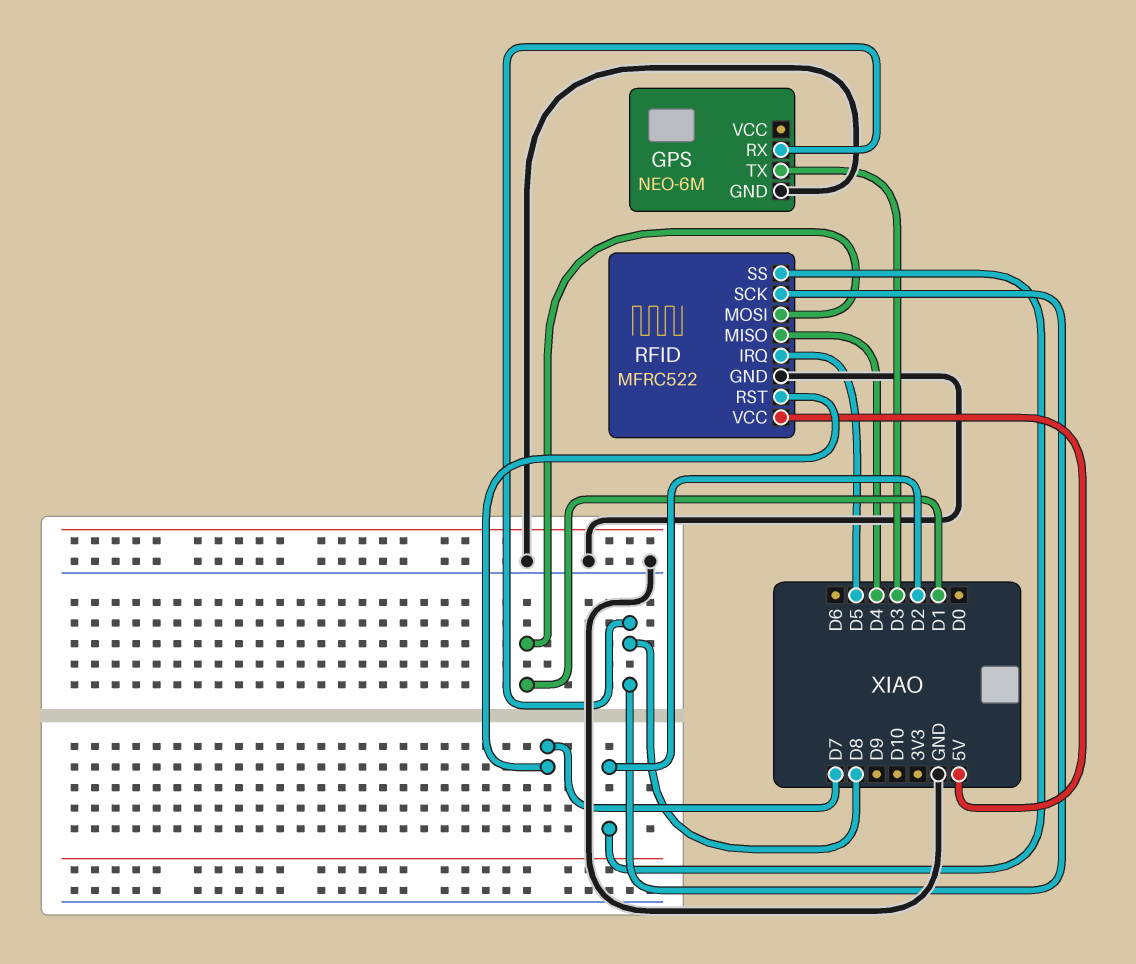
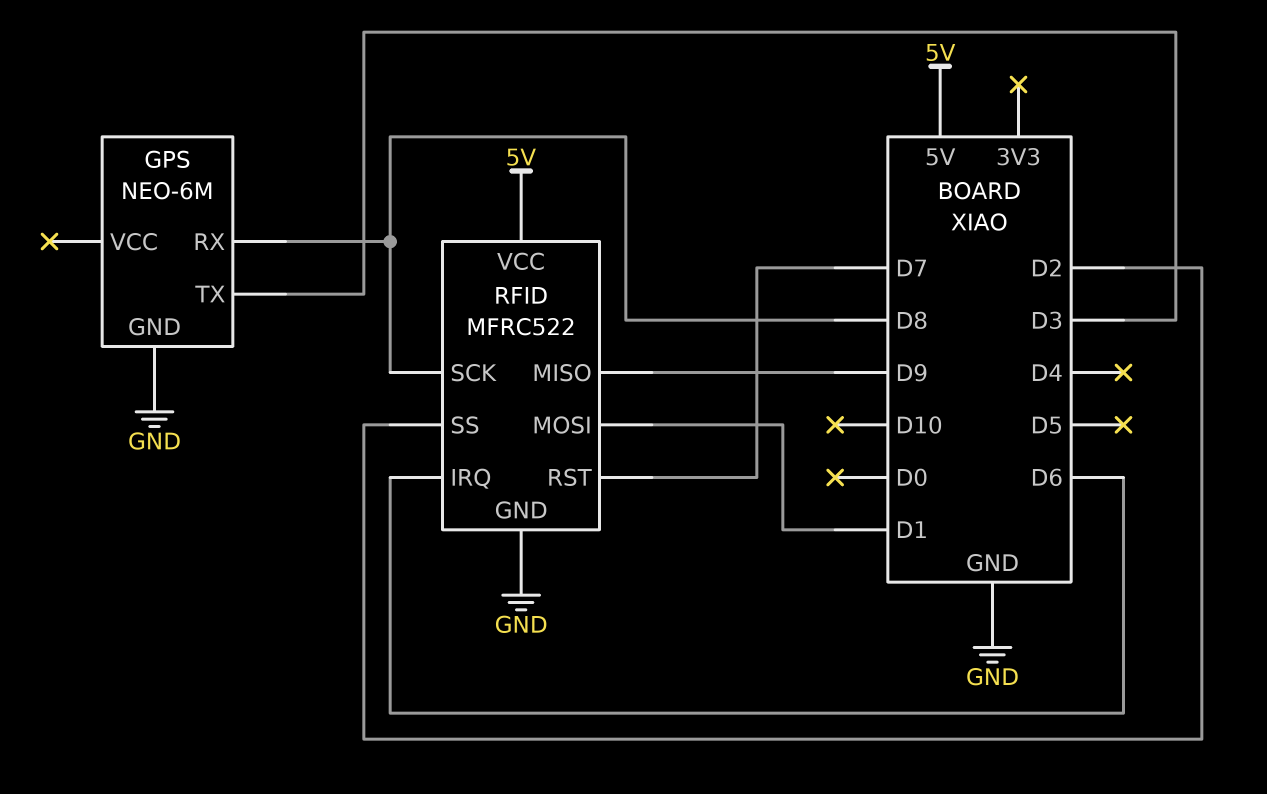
RFID pin IRQ: D5 -> D6
RFID pin MISO: D4 -> D9

